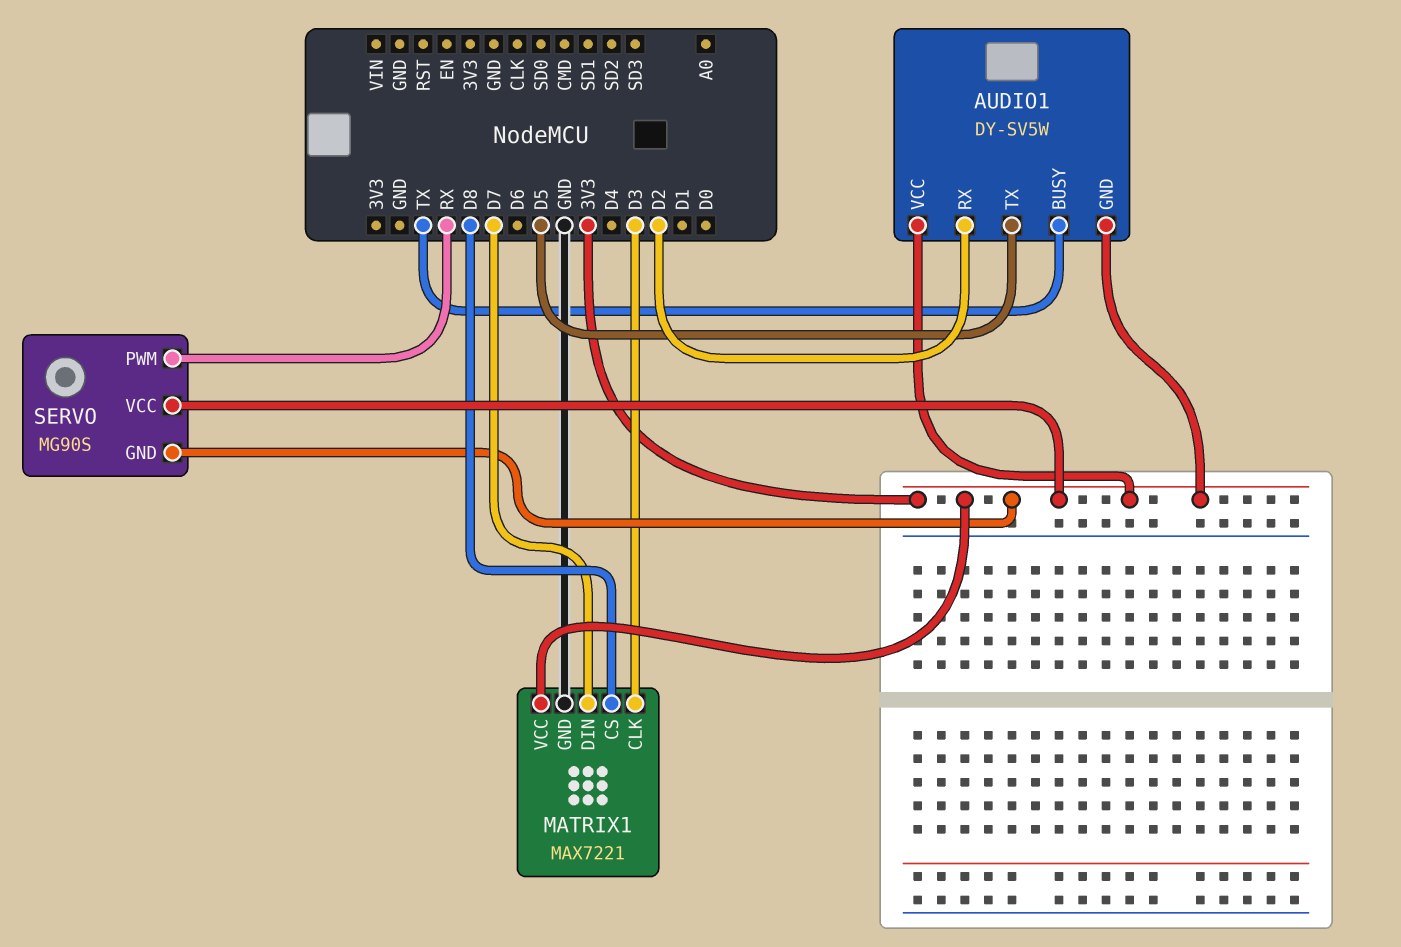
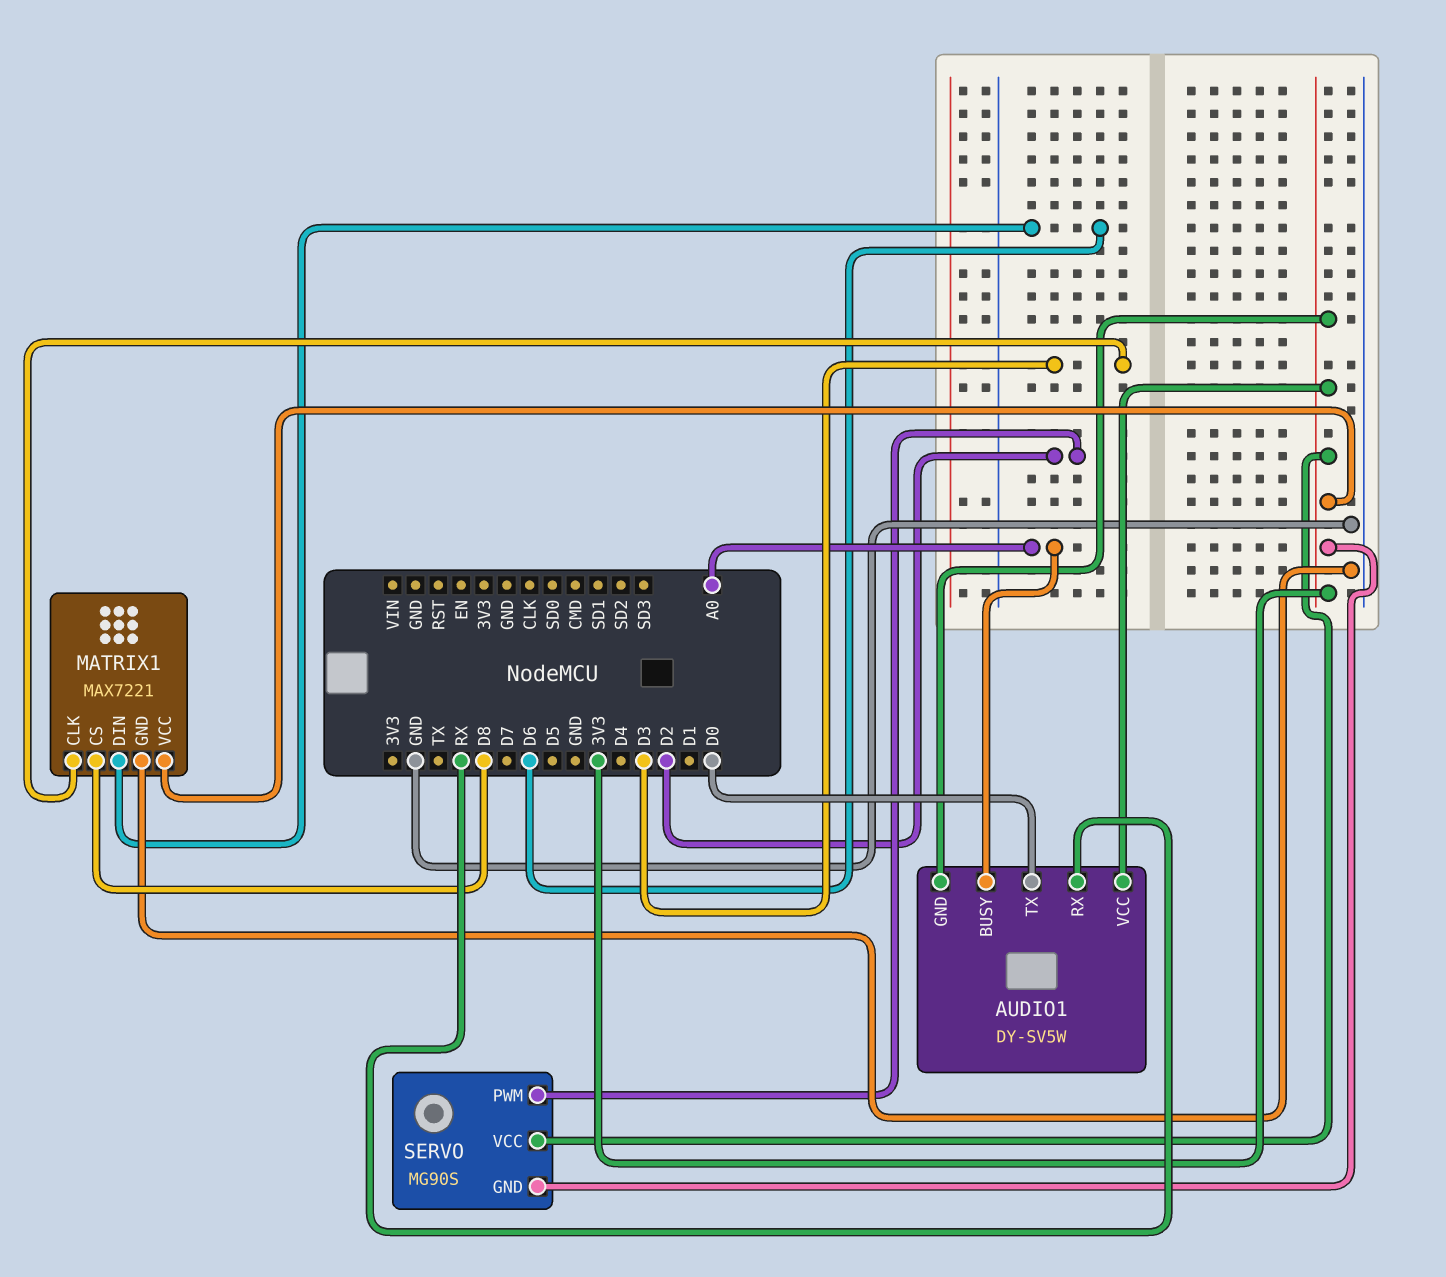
AUDIO1 pin BUSY: TX -> A0
AUDIO1 pin RX: D2 -> RX
AUDIO1 pin TX: D5 -> D0
MATRIX1 pin DIN: D7 -> D6
SERVO pin PWM: RX -> D2

